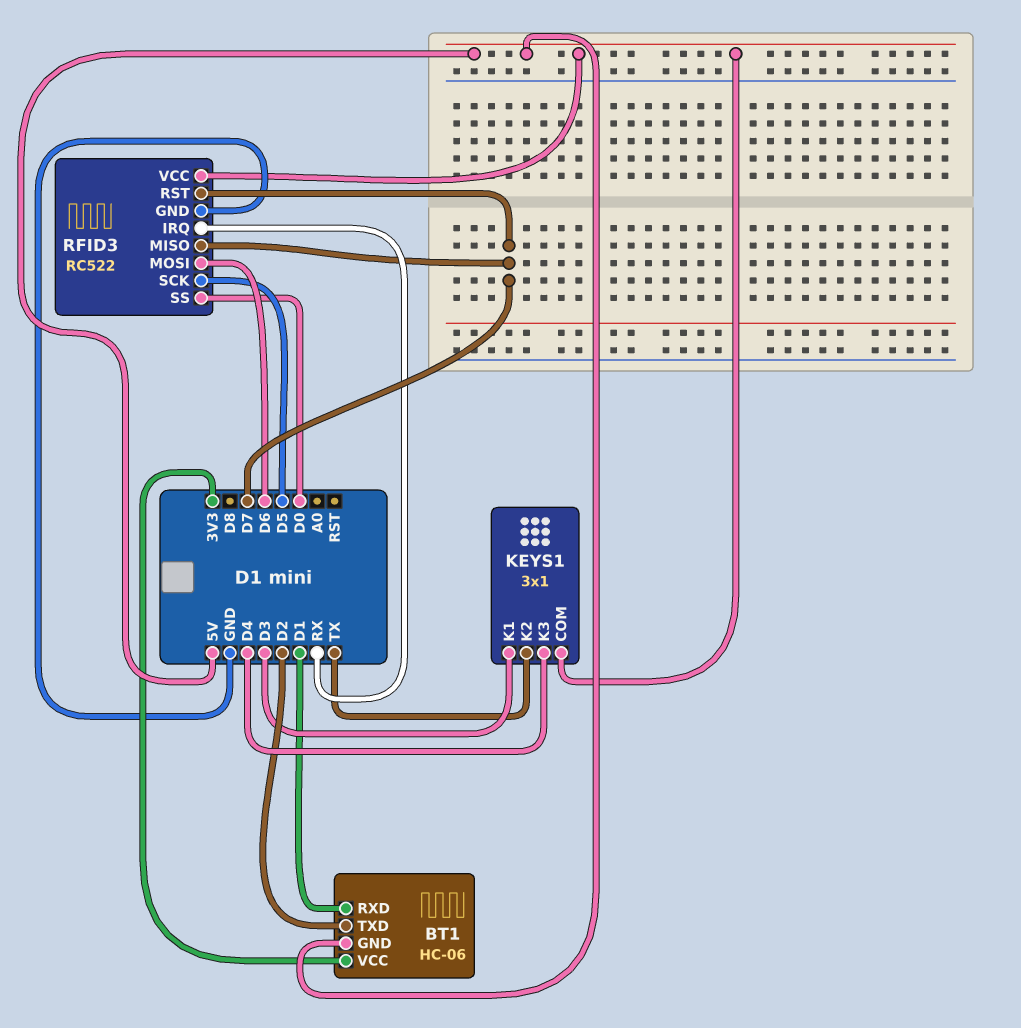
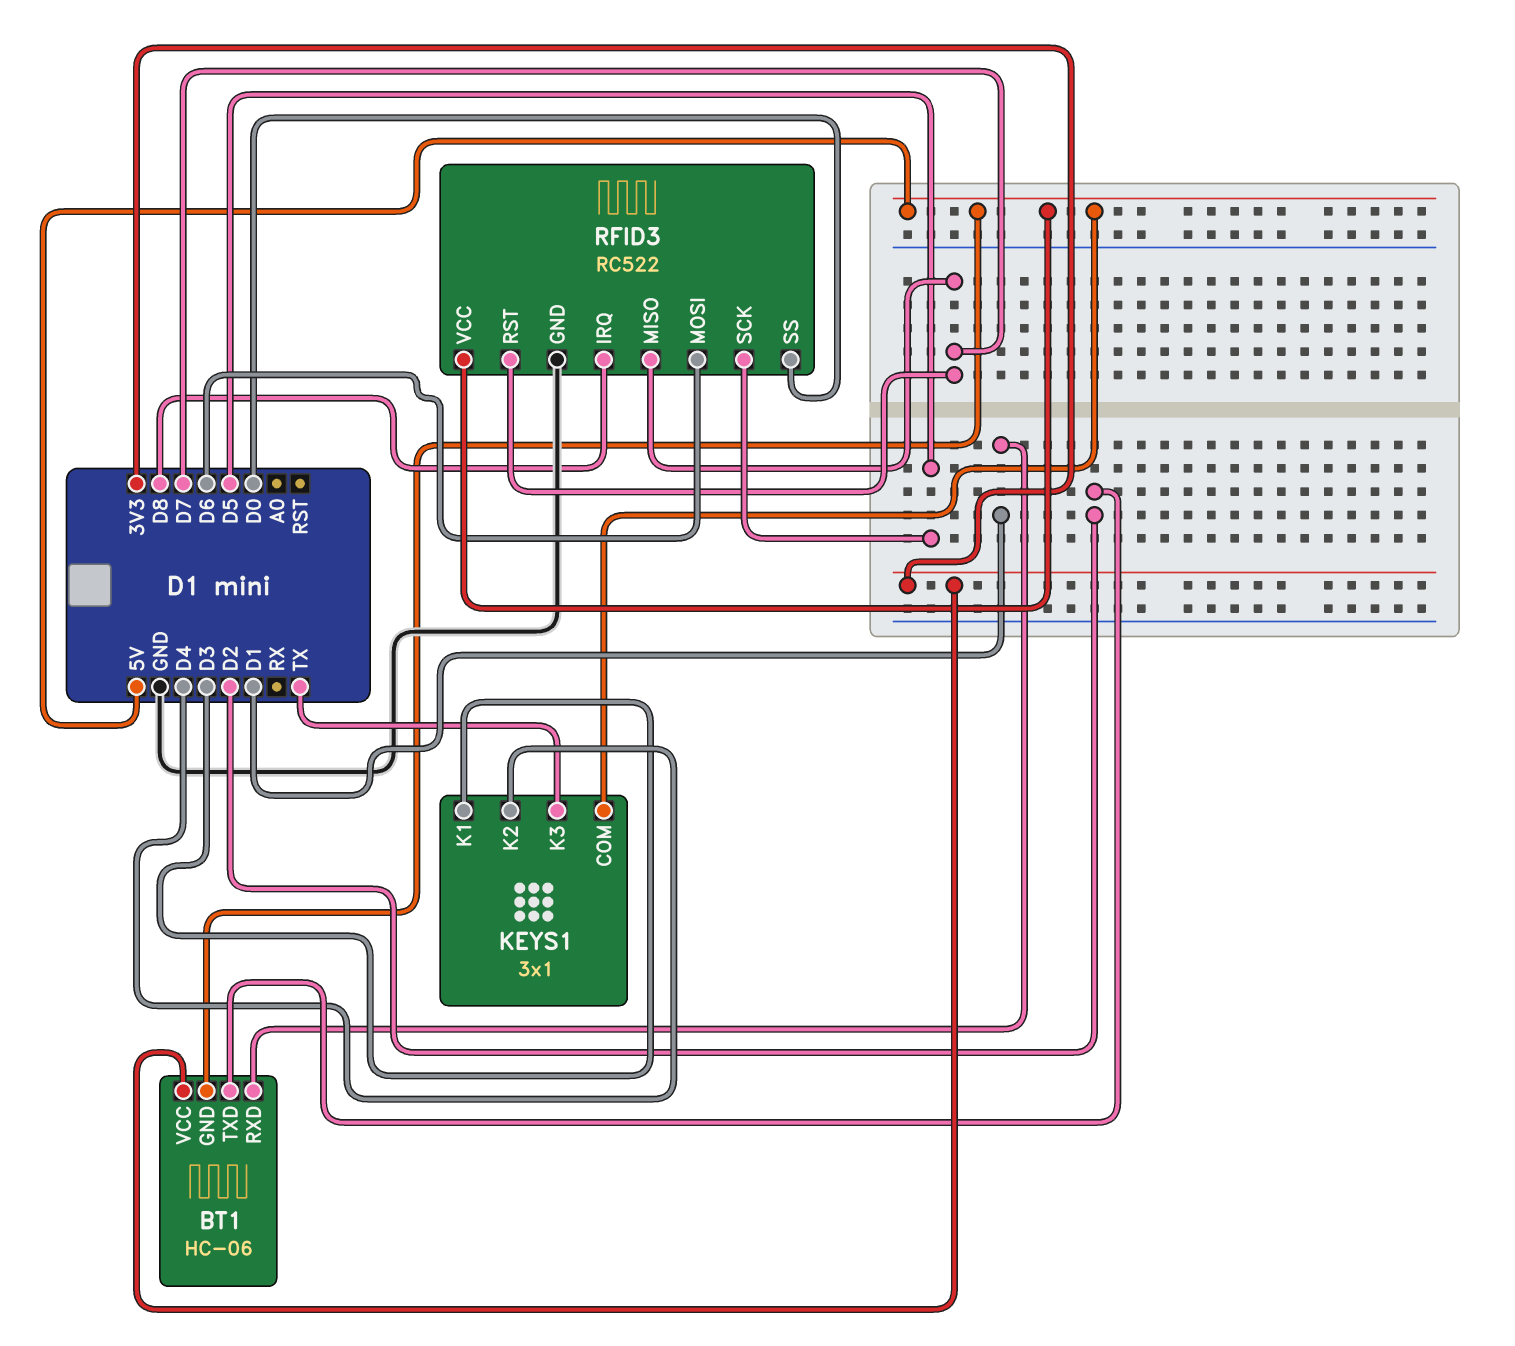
KEYS1 pin K2: TX -> D4
KEYS1 pin K3: D4 -> TX
RFID3 pin IRQ: RX -> D8

